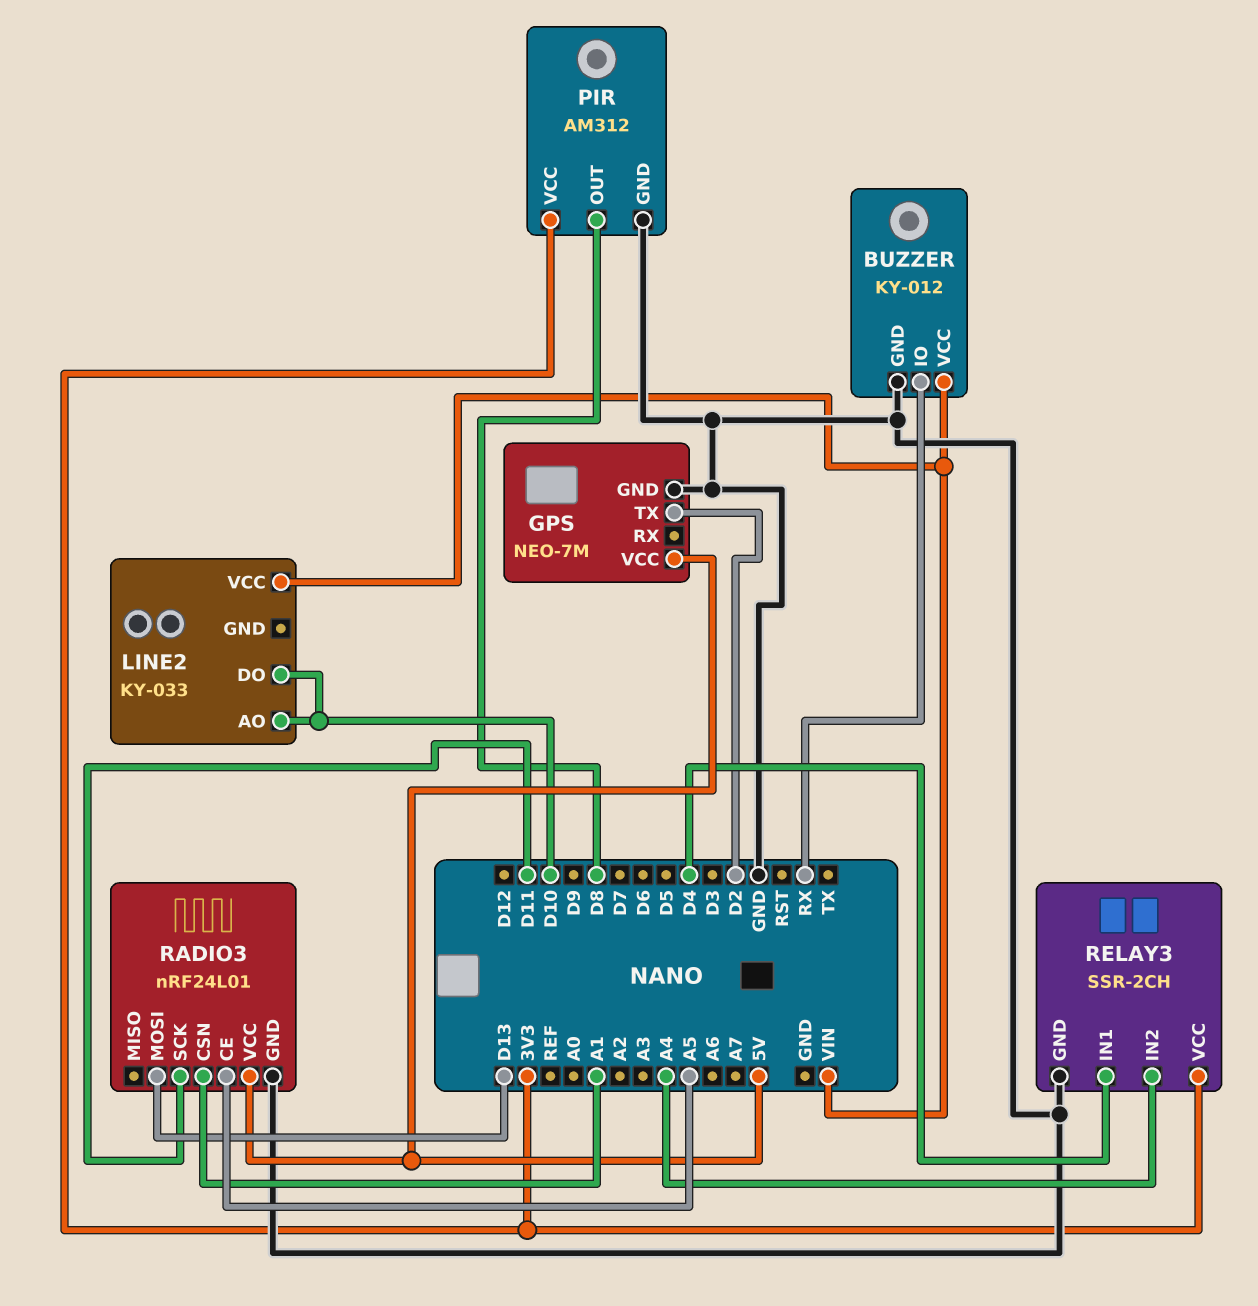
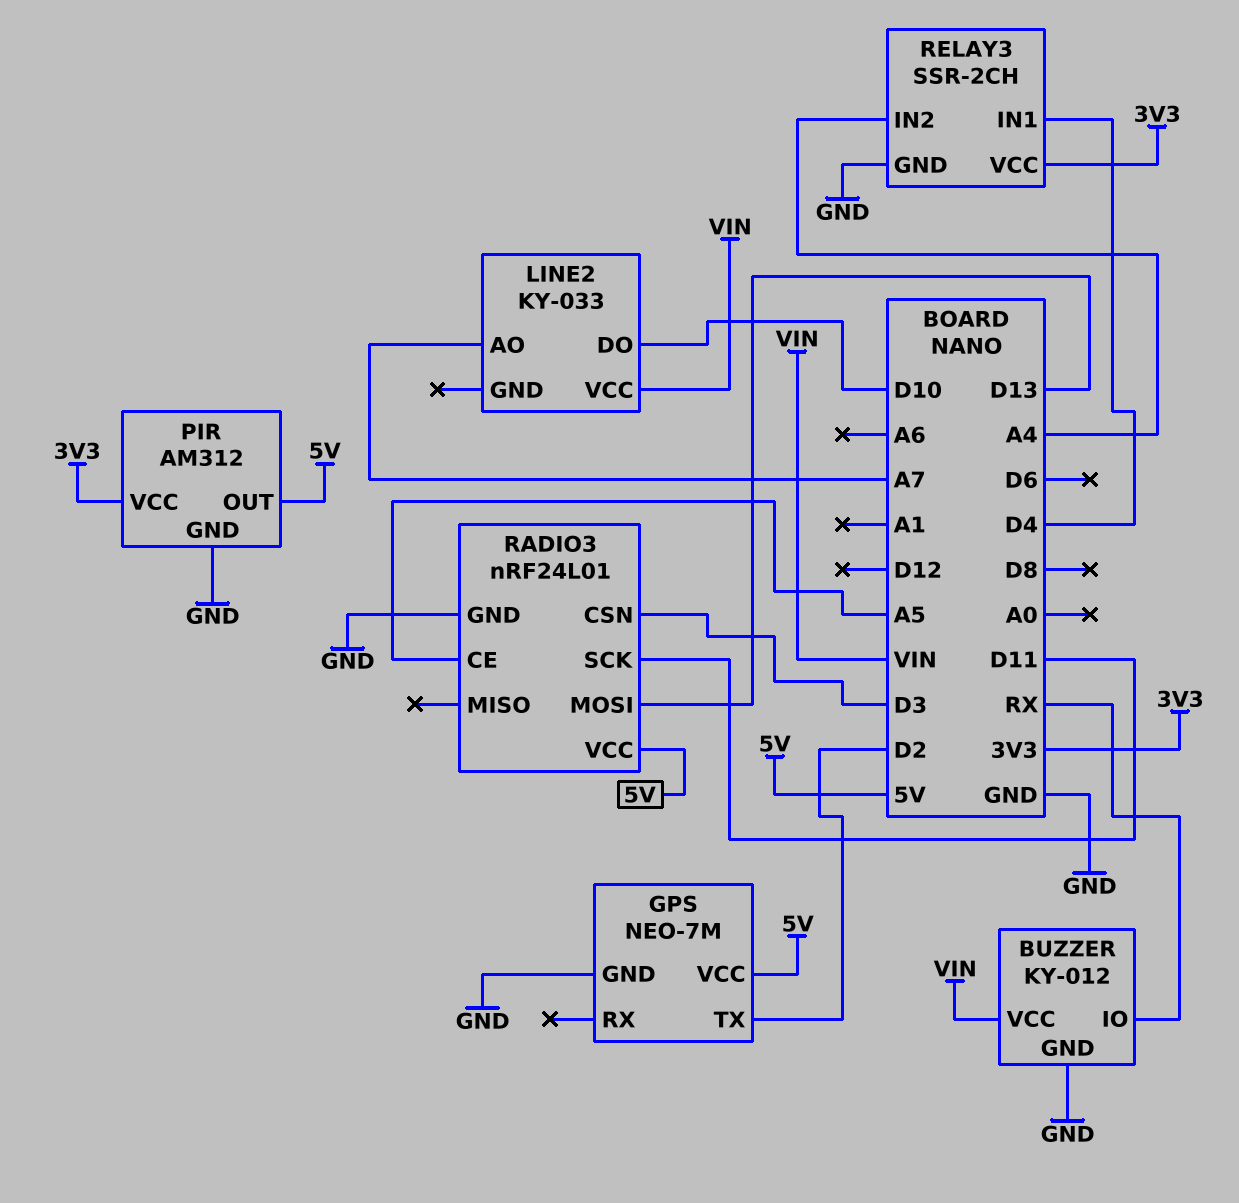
LINE2 pin AO: D10 -> A7
PIR pin OUT: D8 -> 5V
RADIO3 pin CSN: A1 -> D3

